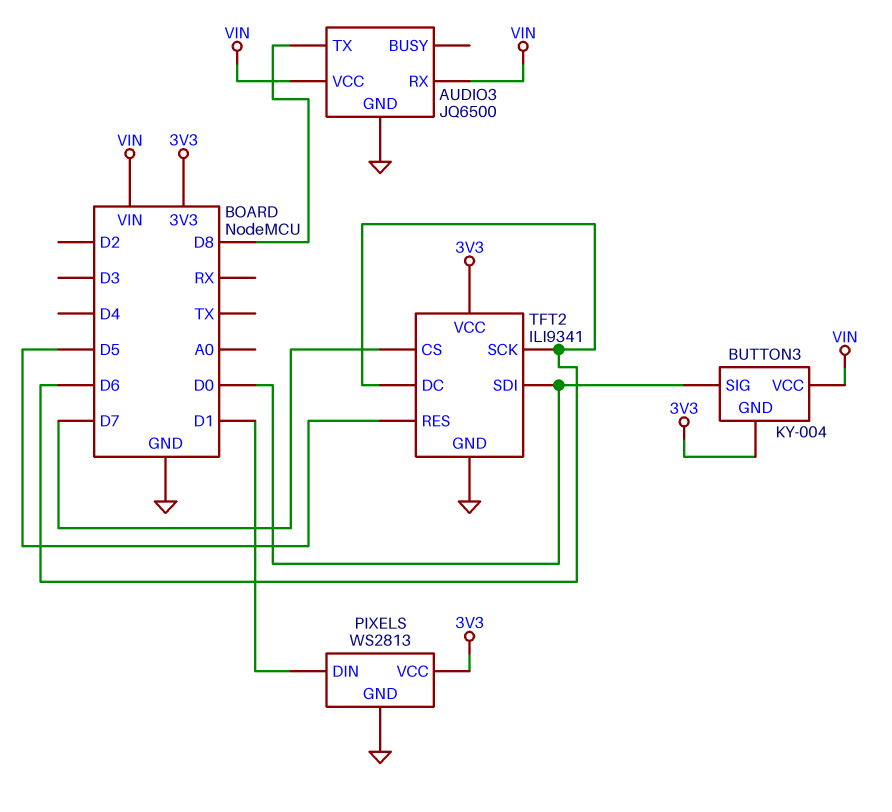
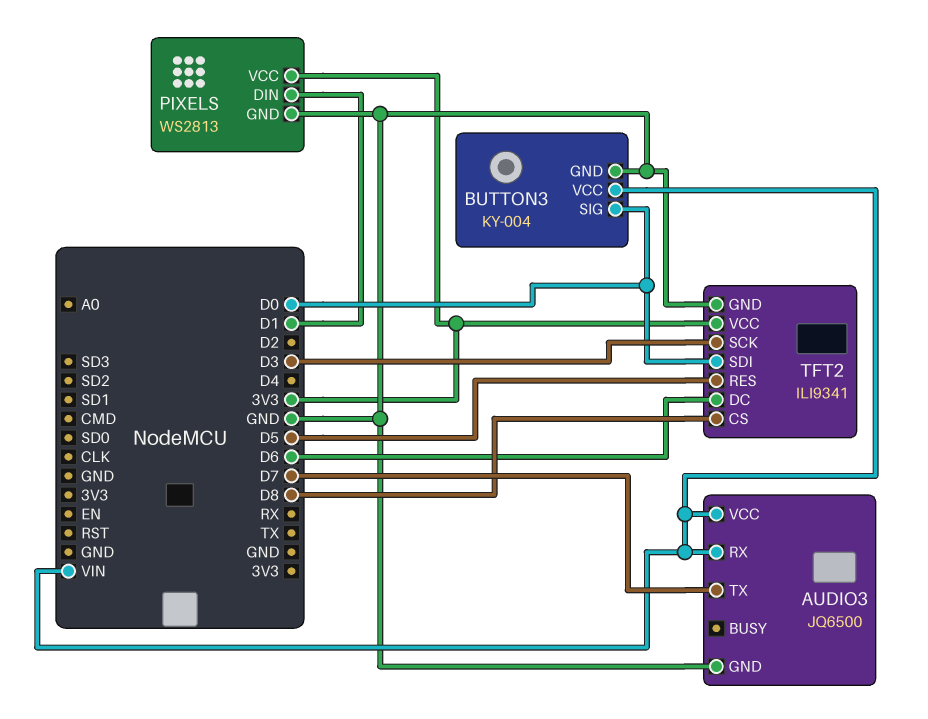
AUDIO3 pin TX: D8 -> D7
BUTTON3 pin GND: 3V3 -> GND
TFT2 pin CS: D7 -> D8
TFT2 pin SCK: D6 -> D3

